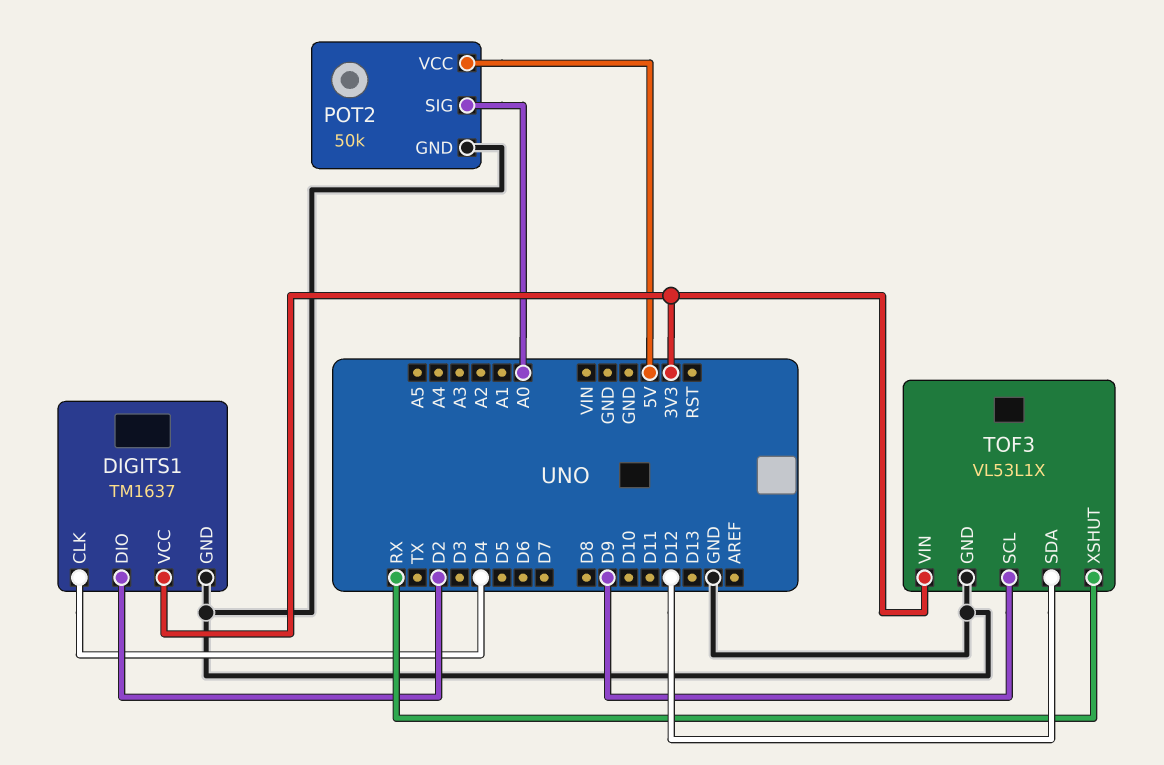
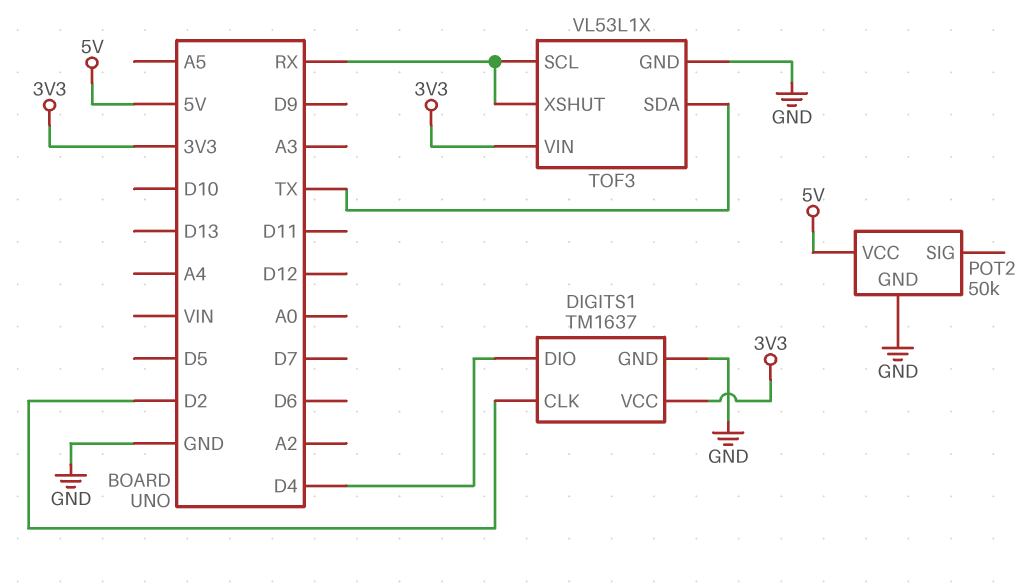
DIGITS1 pin CLK: D4 -> D2
DIGITS1 pin DIO: D2 -> D4
POT2 pin SIG: A0 -> none
TOF3 pin SCL: D9 -> RX
TOF3 pin SDA: D12 -> TX

